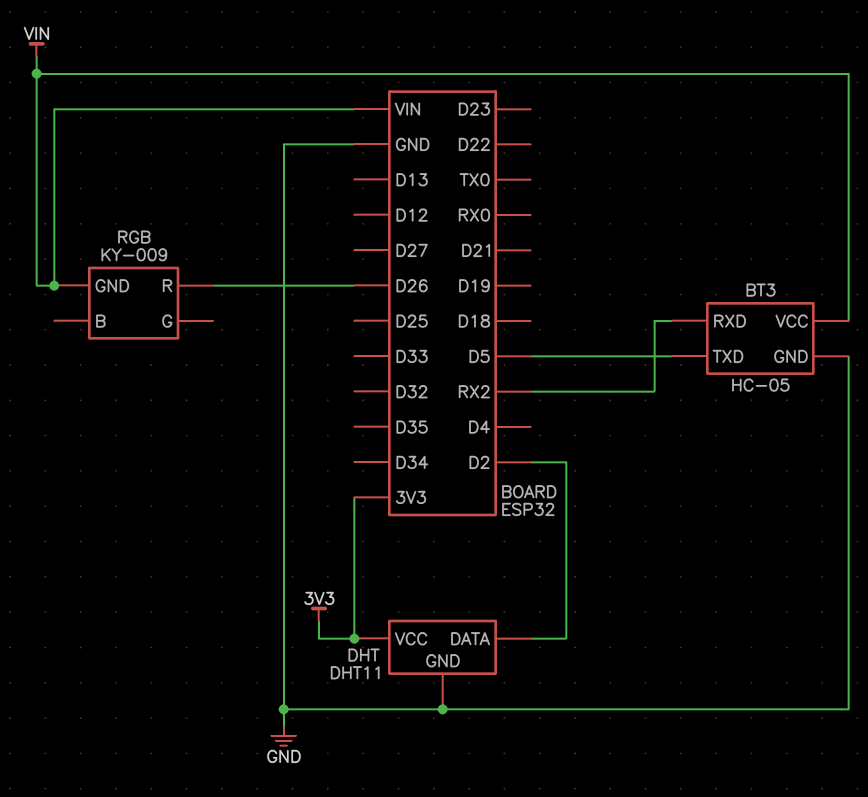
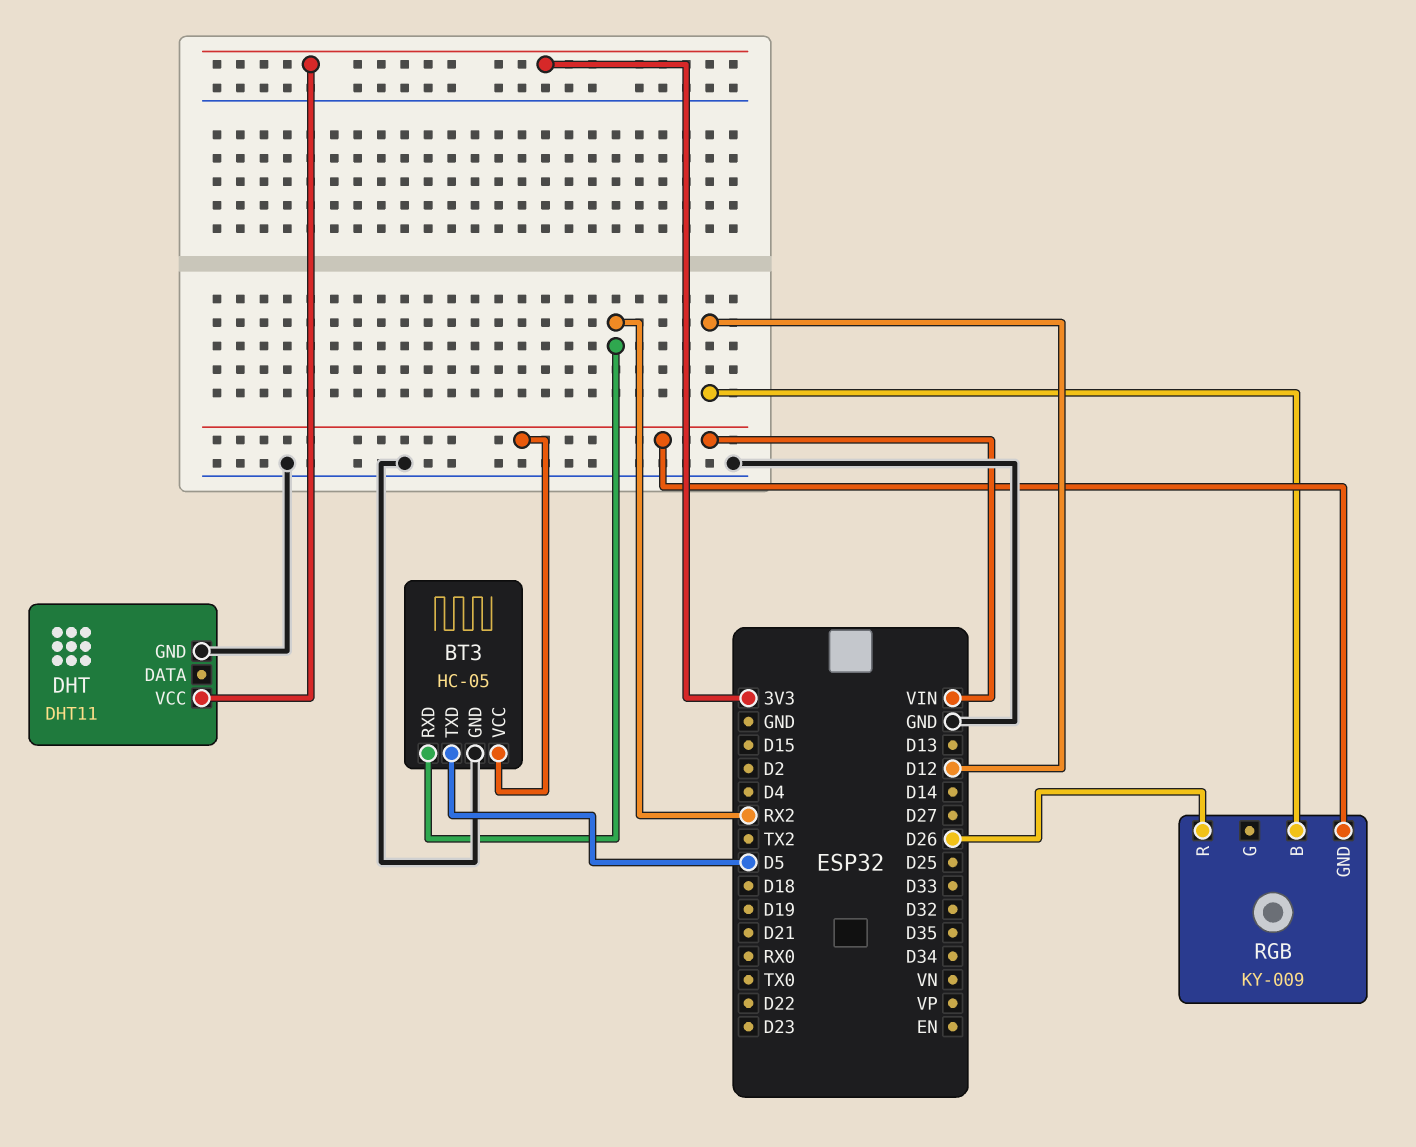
DHT pin DATA: D2 -> none
RGB pin B: none -> D12

